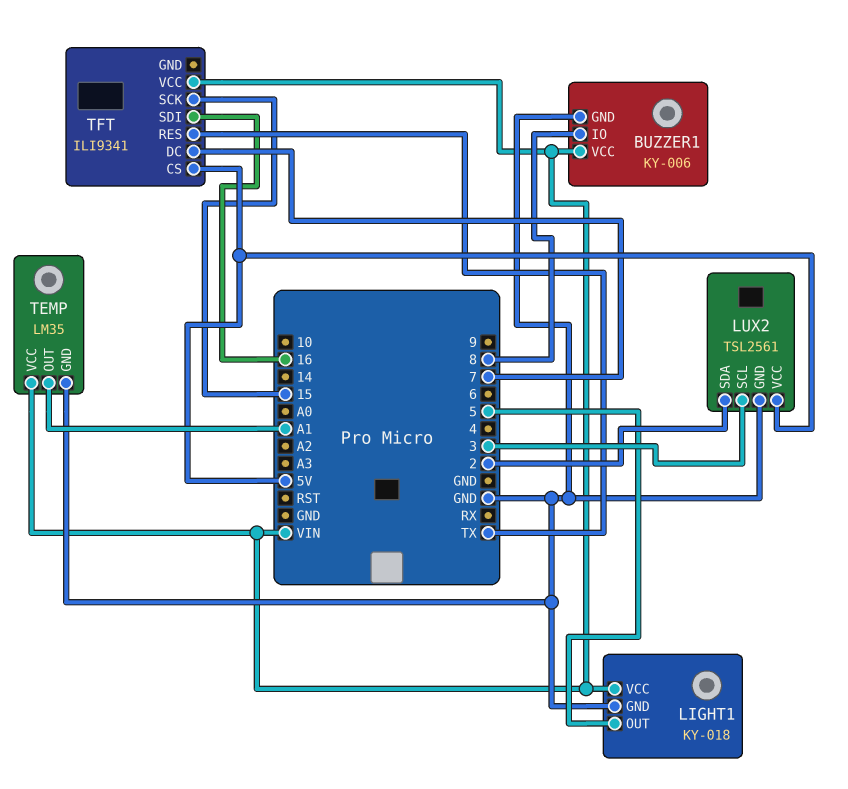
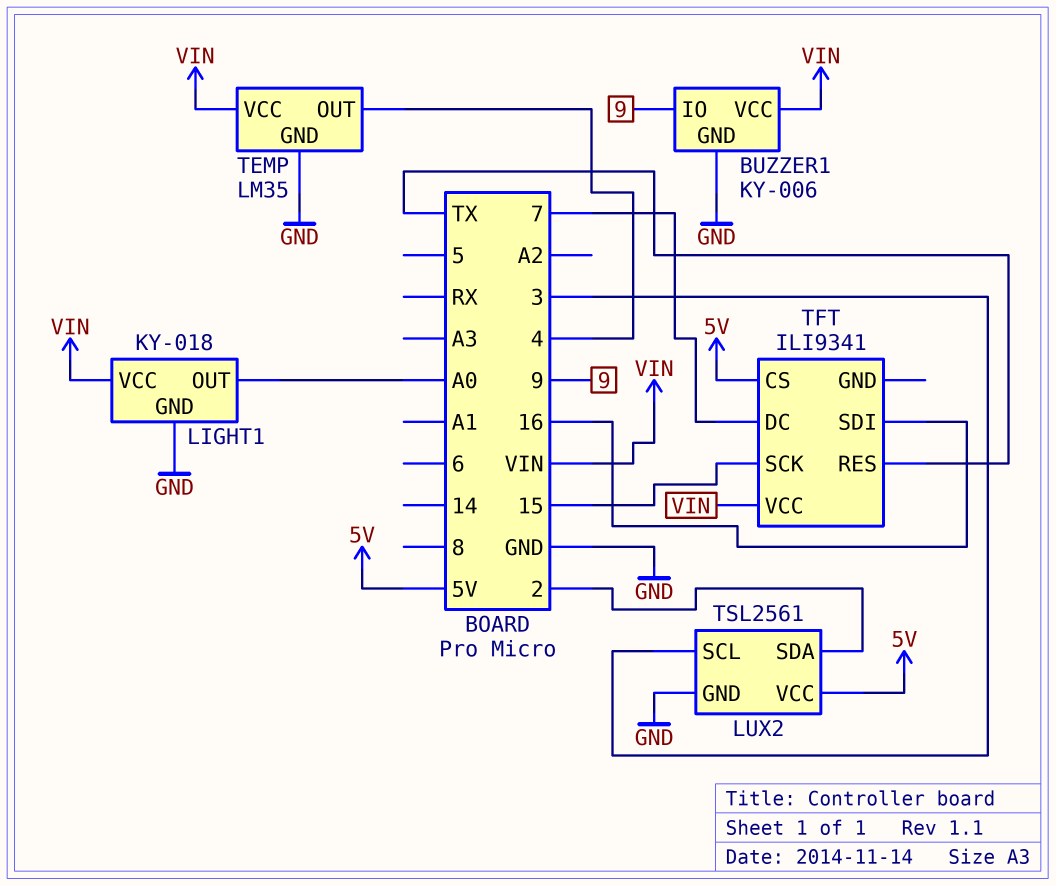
BUZZER1 pin IO: 8 -> 9
LIGHT1 pin OUT: 5 -> A0
TEMP pin OUT: A1 -> 4

